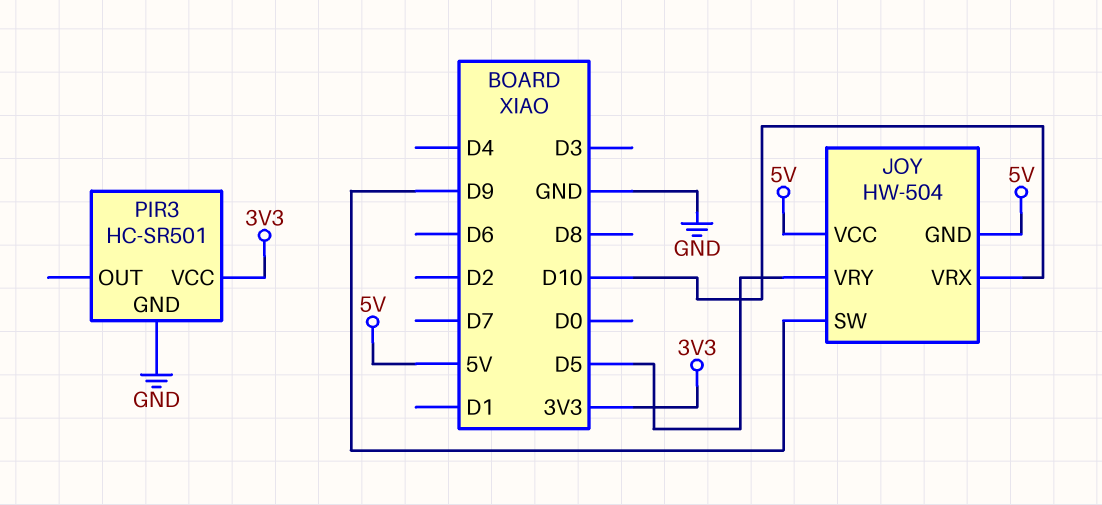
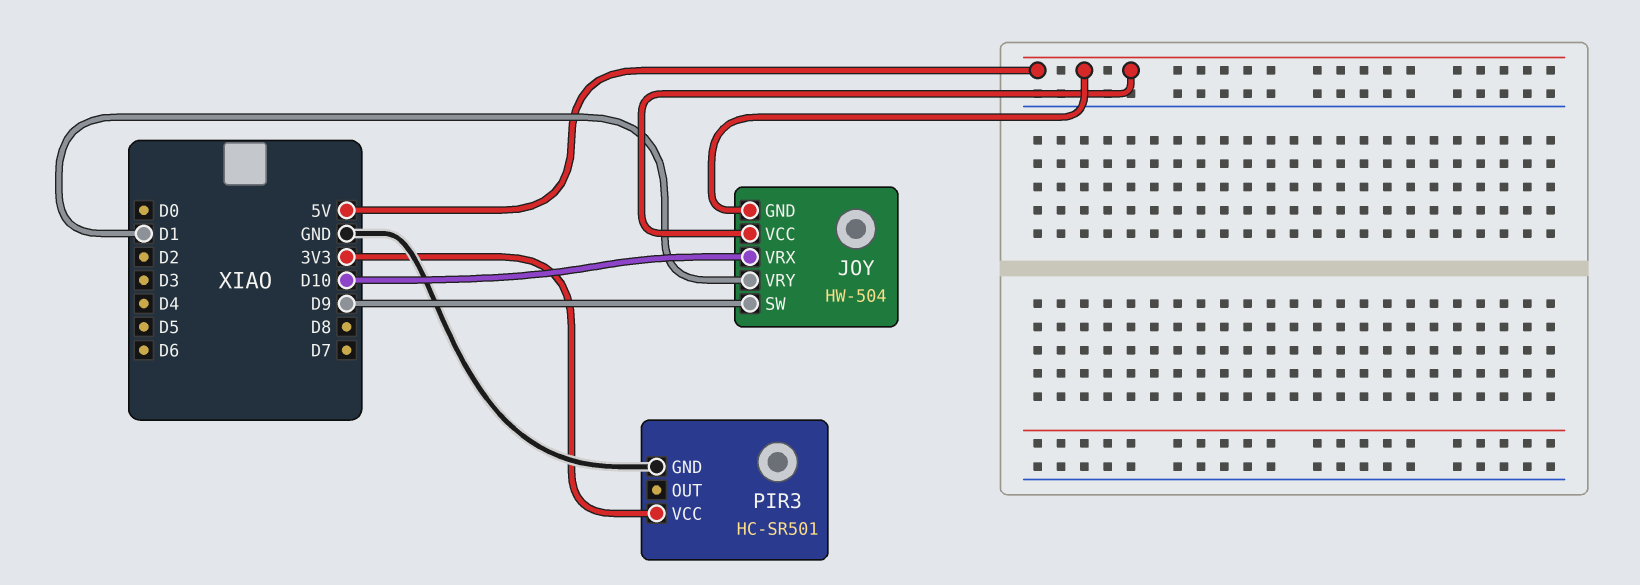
JOY pin VRY: D5 -> D1

